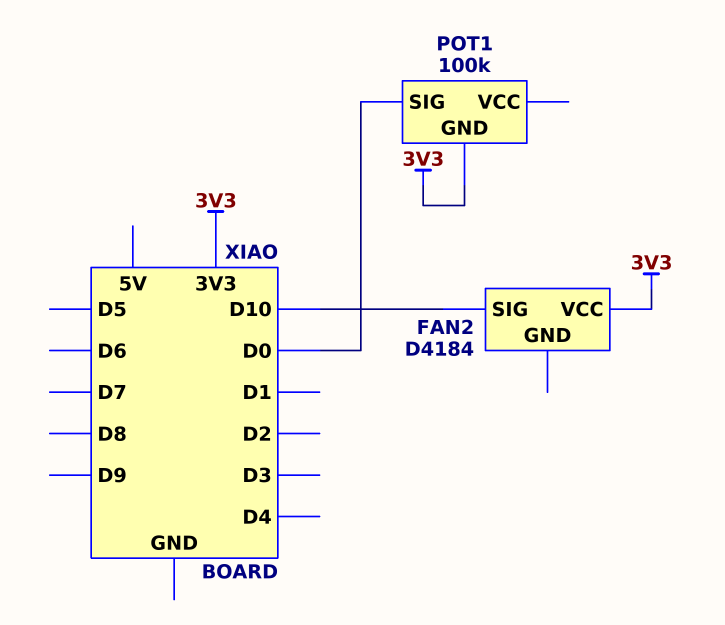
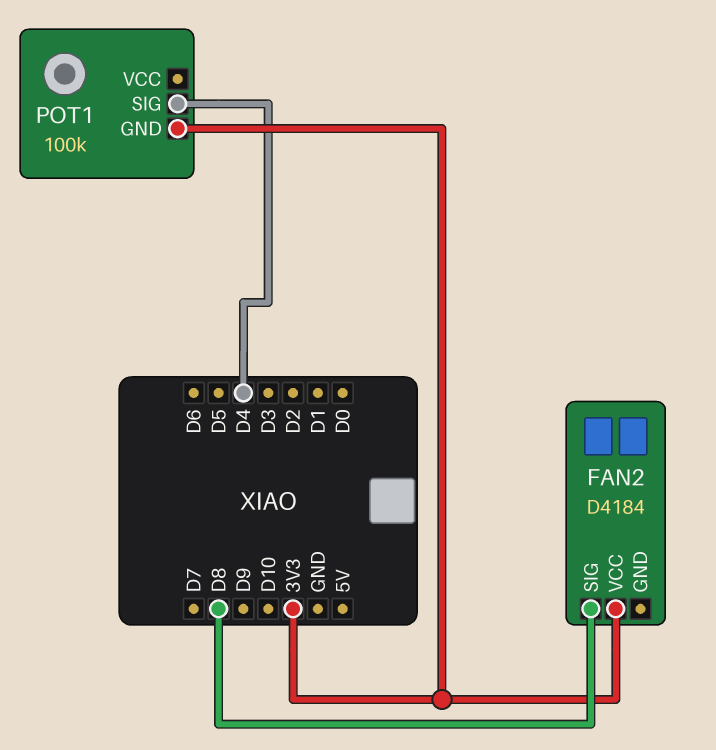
FAN2 pin SIG: D10 -> D8
POT1 pin SIG: D0 -> D4

